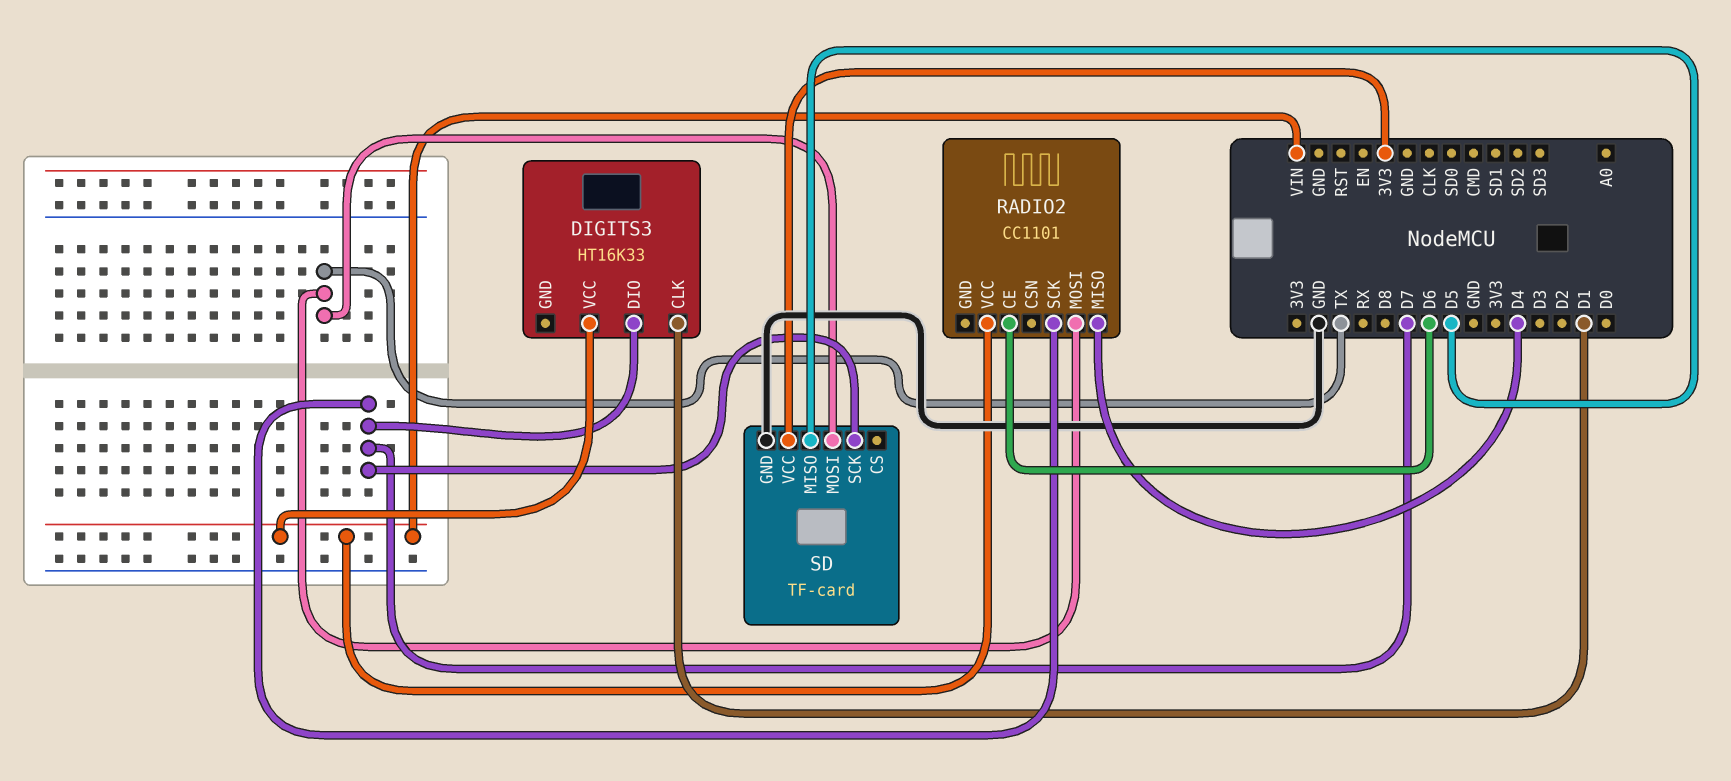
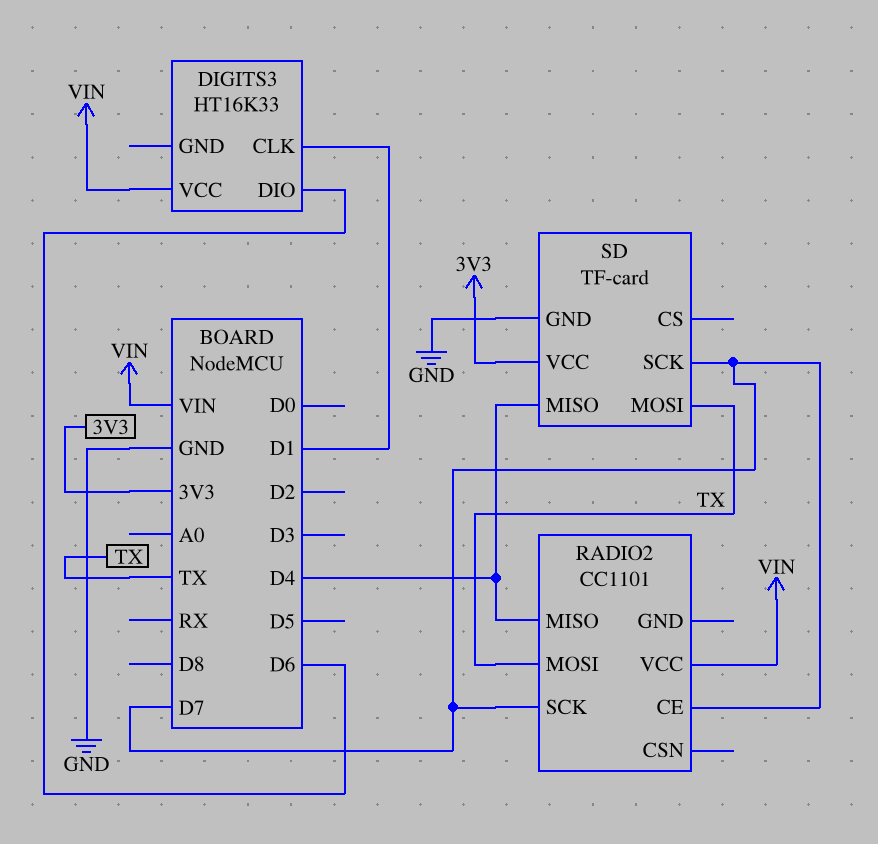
DIGITS3 pin DIO: D7 -> D6
RADIO2 pin CE: D6 -> D7
SD pin MISO: D5 -> D4

